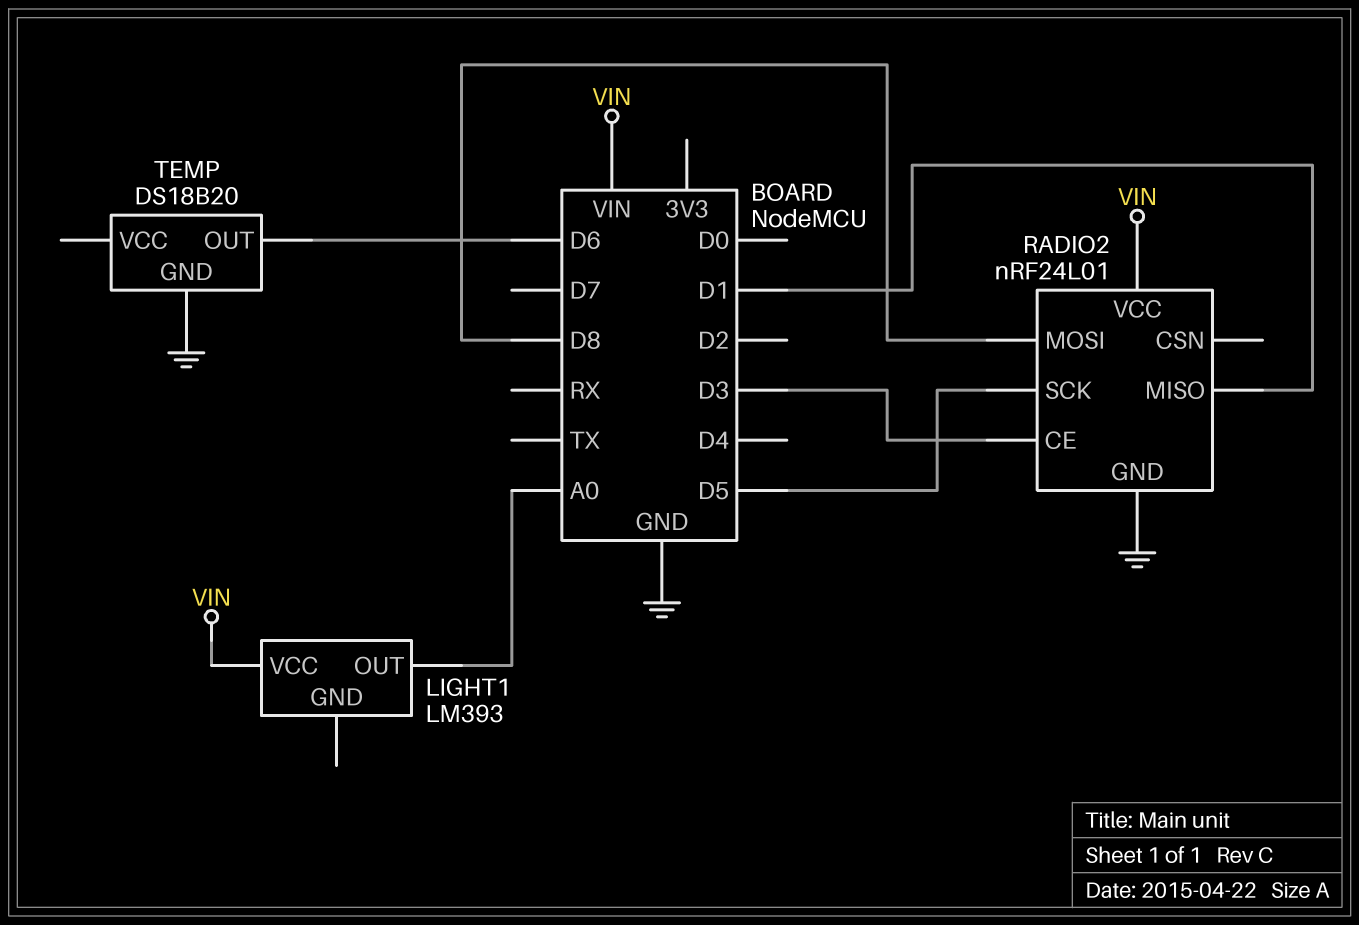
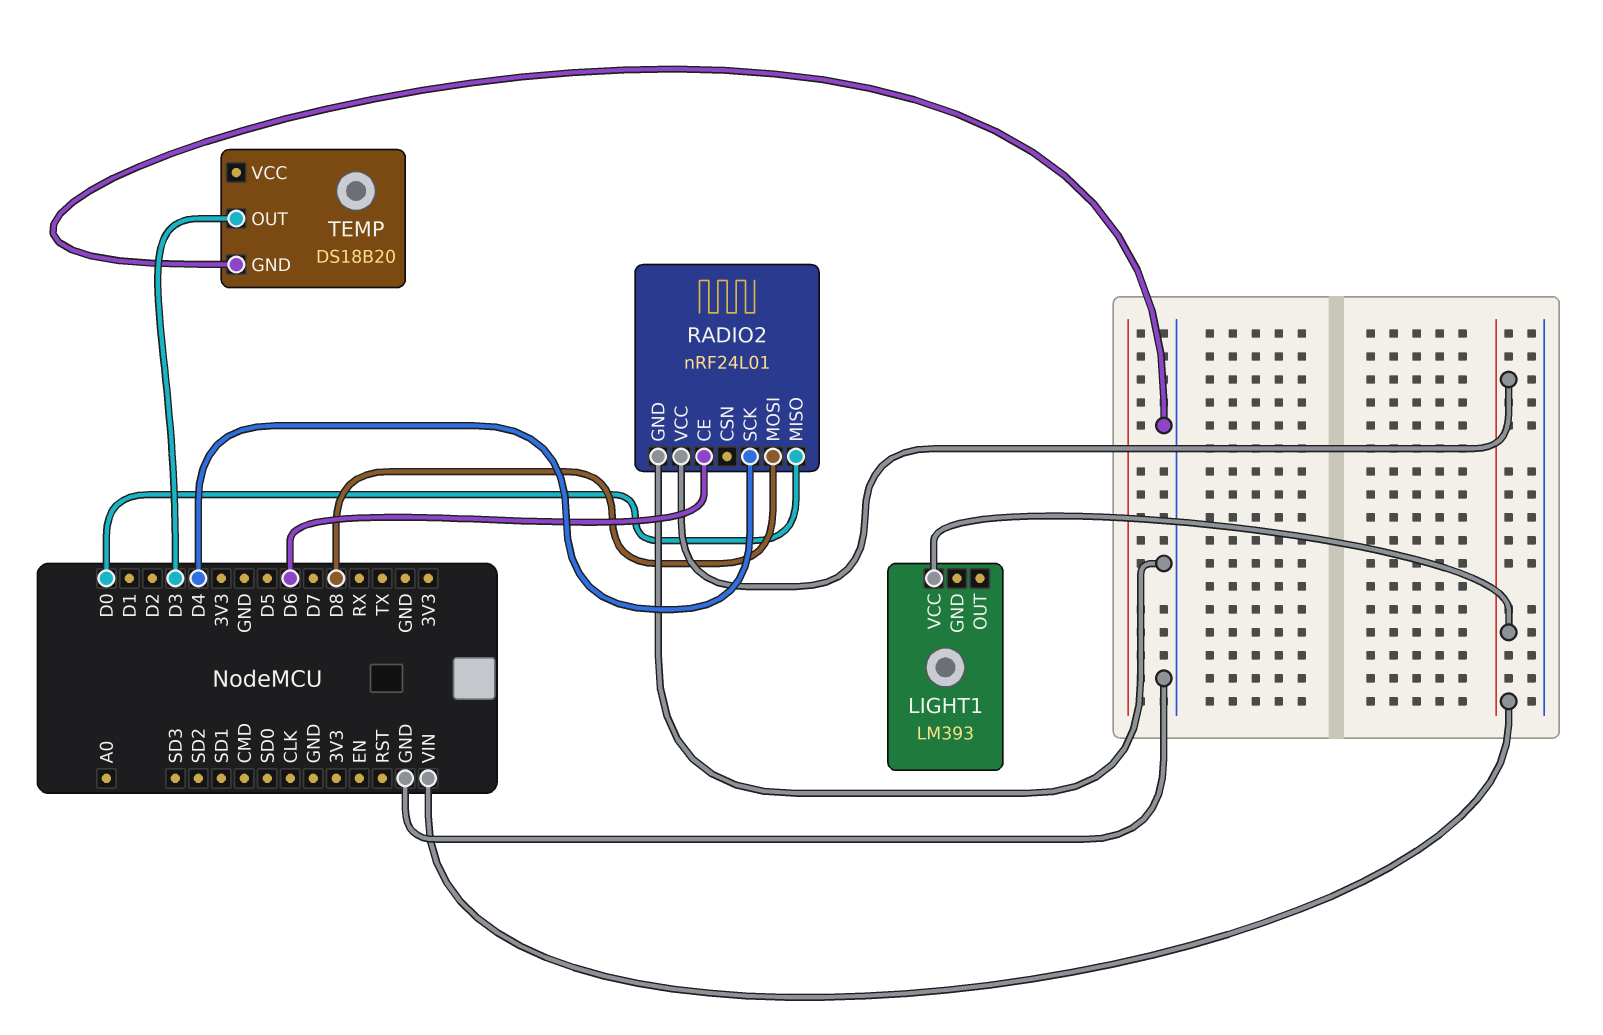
LIGHT1 pin OUT: A0 -> none
RADIO2 pin CE: D3 -> D6
RADIO2 pin MISO: D1 -> D0
RADIO2 pin SCK: D5 -> D4
TEMP pin OUT: D6 -> D3

